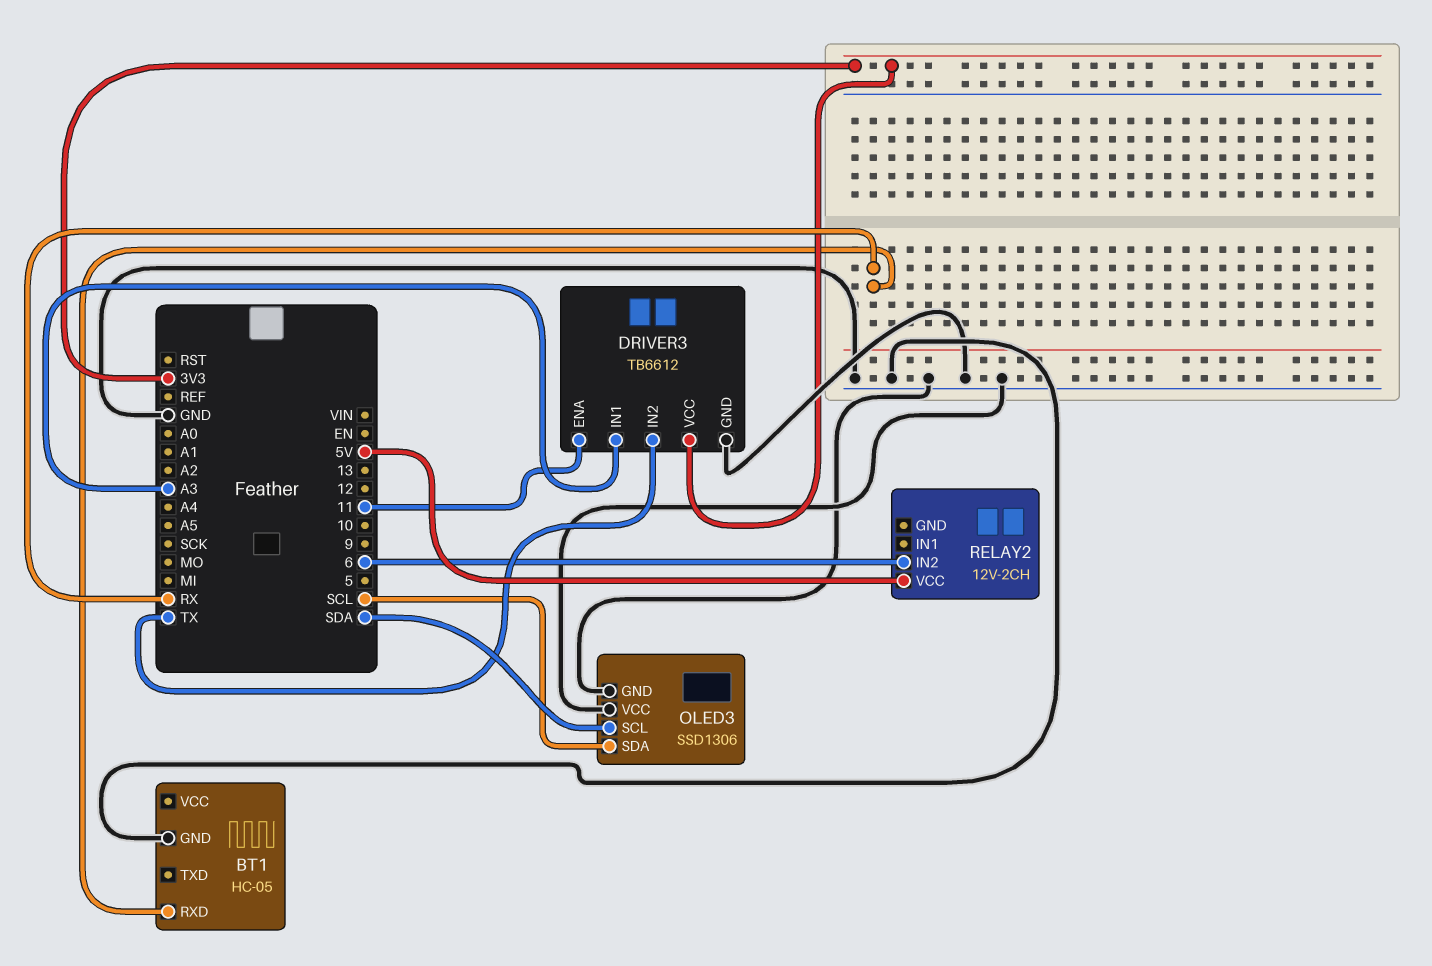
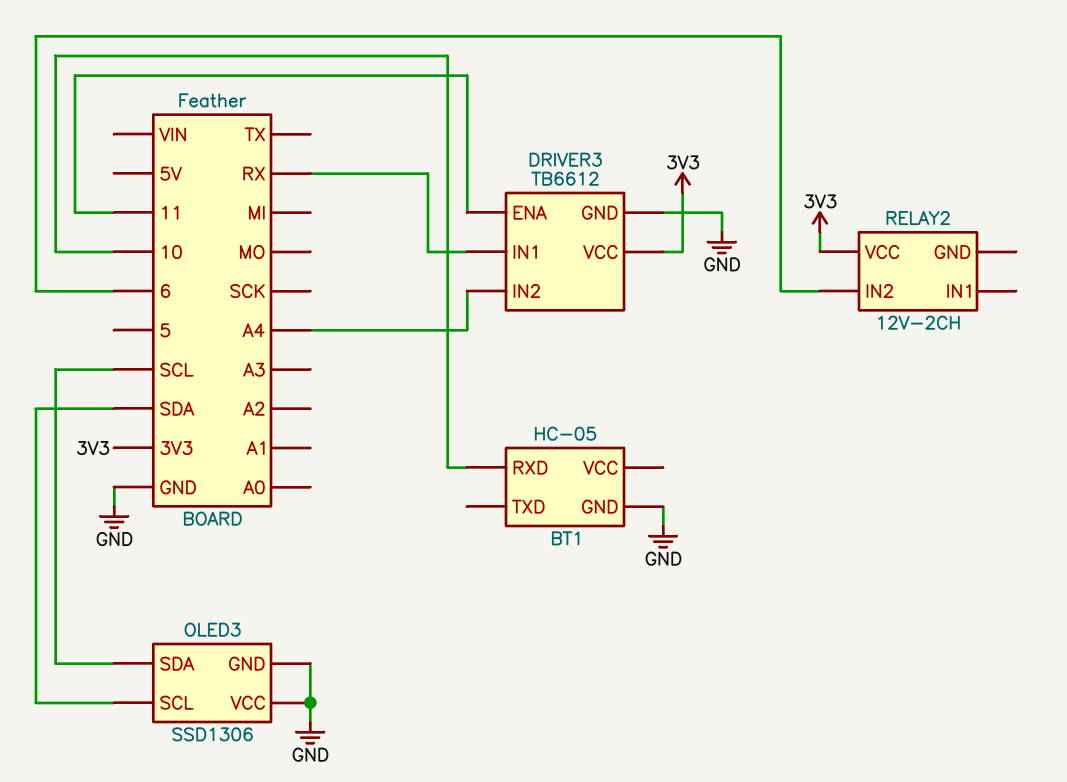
BT1 pin RXD: RX -> 10
DRIVER3 pin IN1: A3 -> RX
DRIVER3 pin IN2: TX -> A4
RELAY2 pin VCC: 5V -> 3V3

